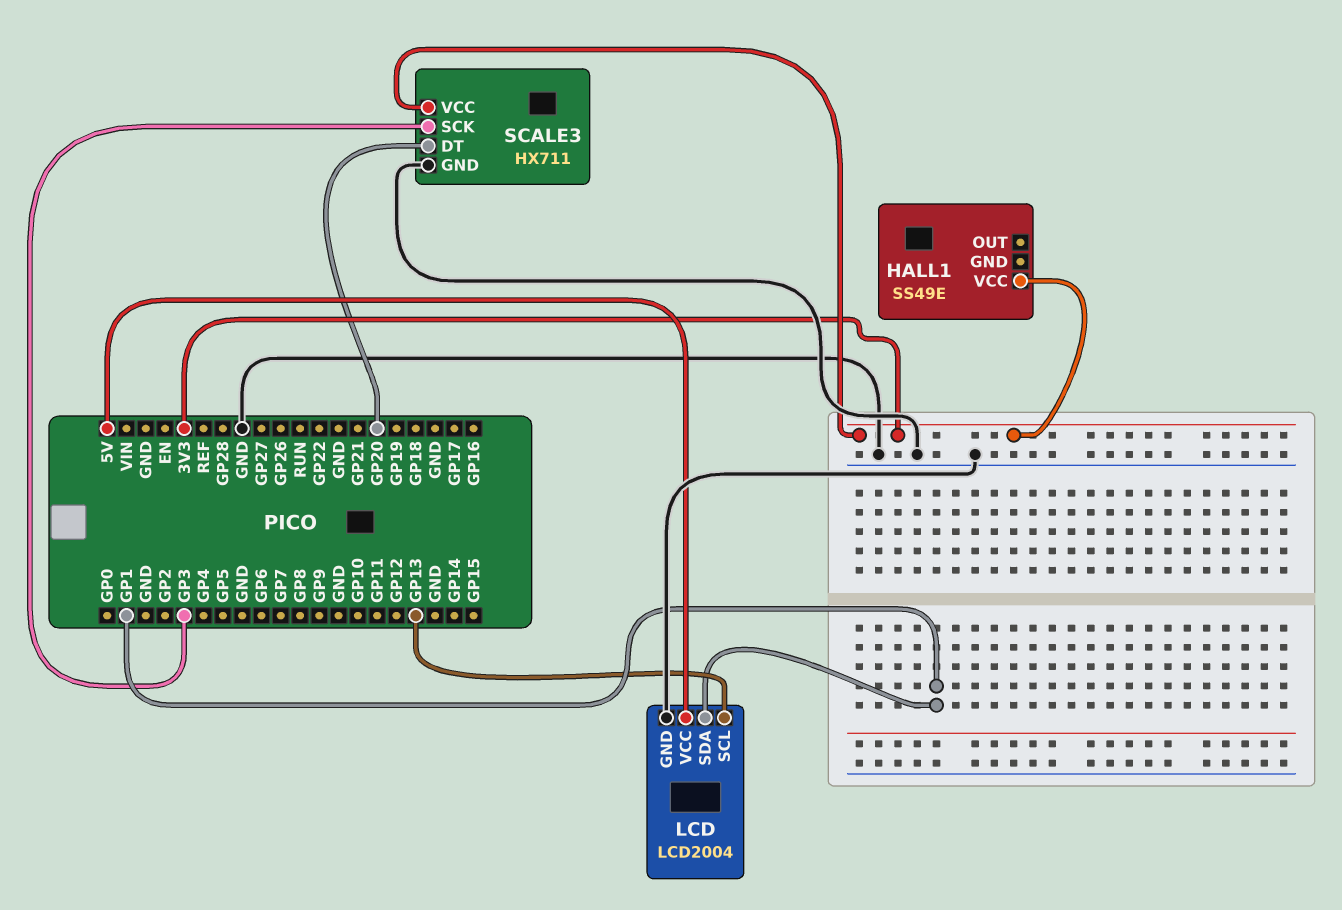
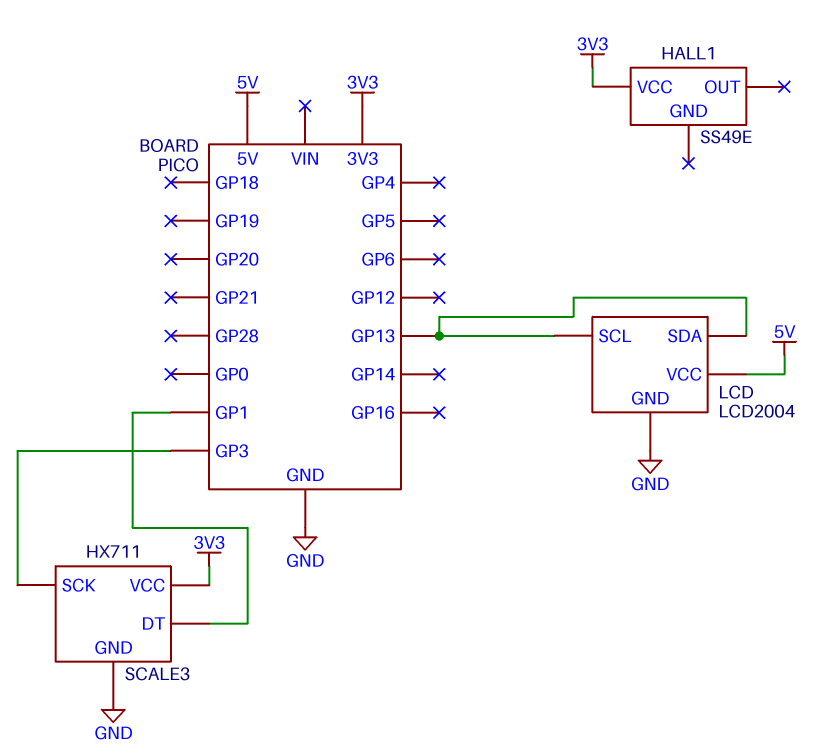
LCD pin SDA: GP1 -> GP13
SCALE3 pin DT: GP20 -> GP1

